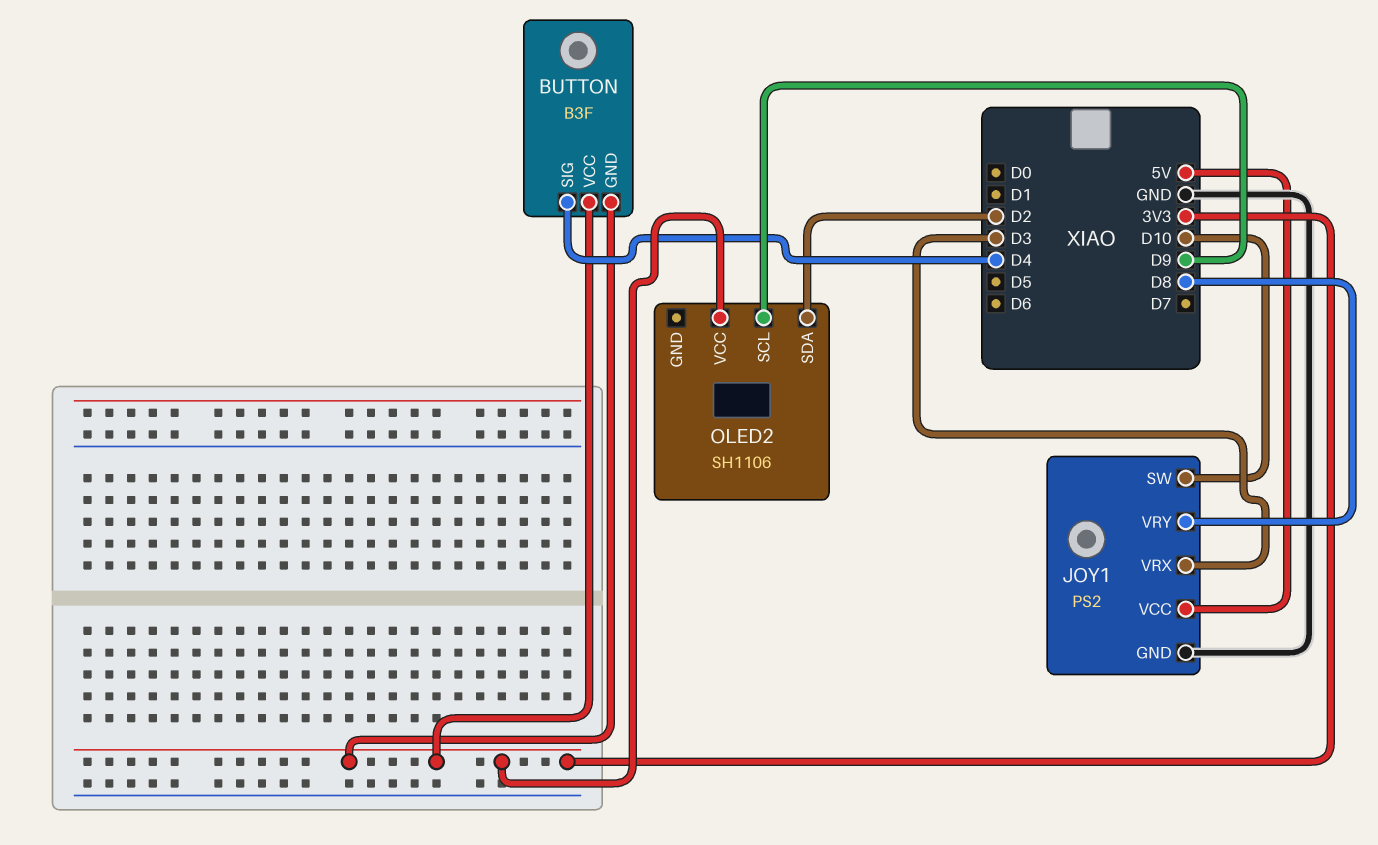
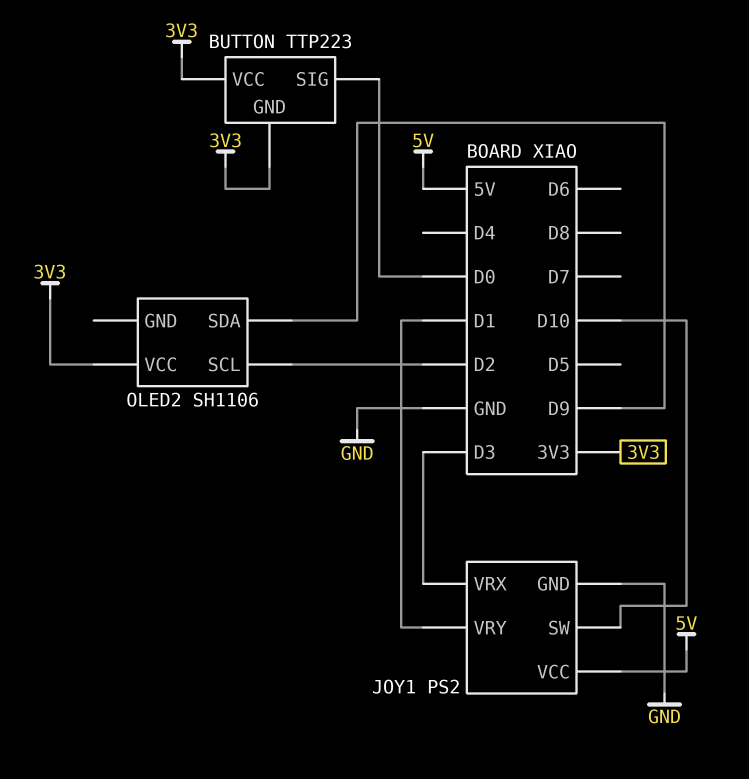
BUTTON: B3F -> TTP223
BUTTON pin SIG: D4 -> D0
JOY1 pin VRY: D8 -> D1
OLED2 pin SCL: D9 -> D2
OLED2 pin SDA: D2 -> D9

